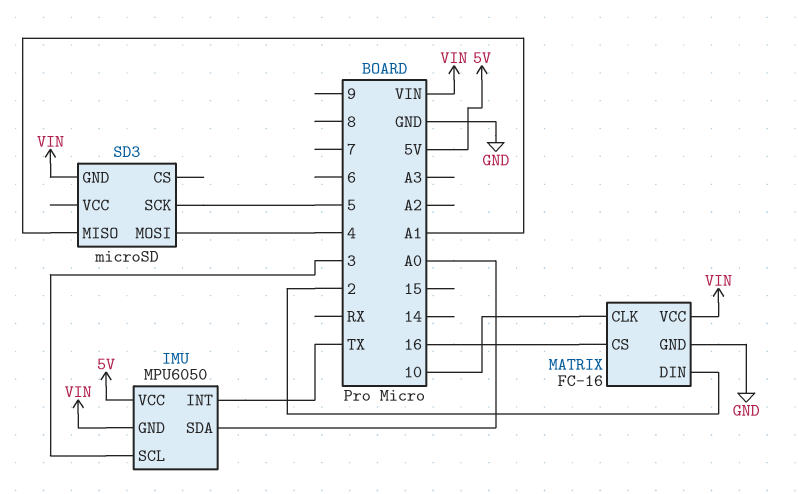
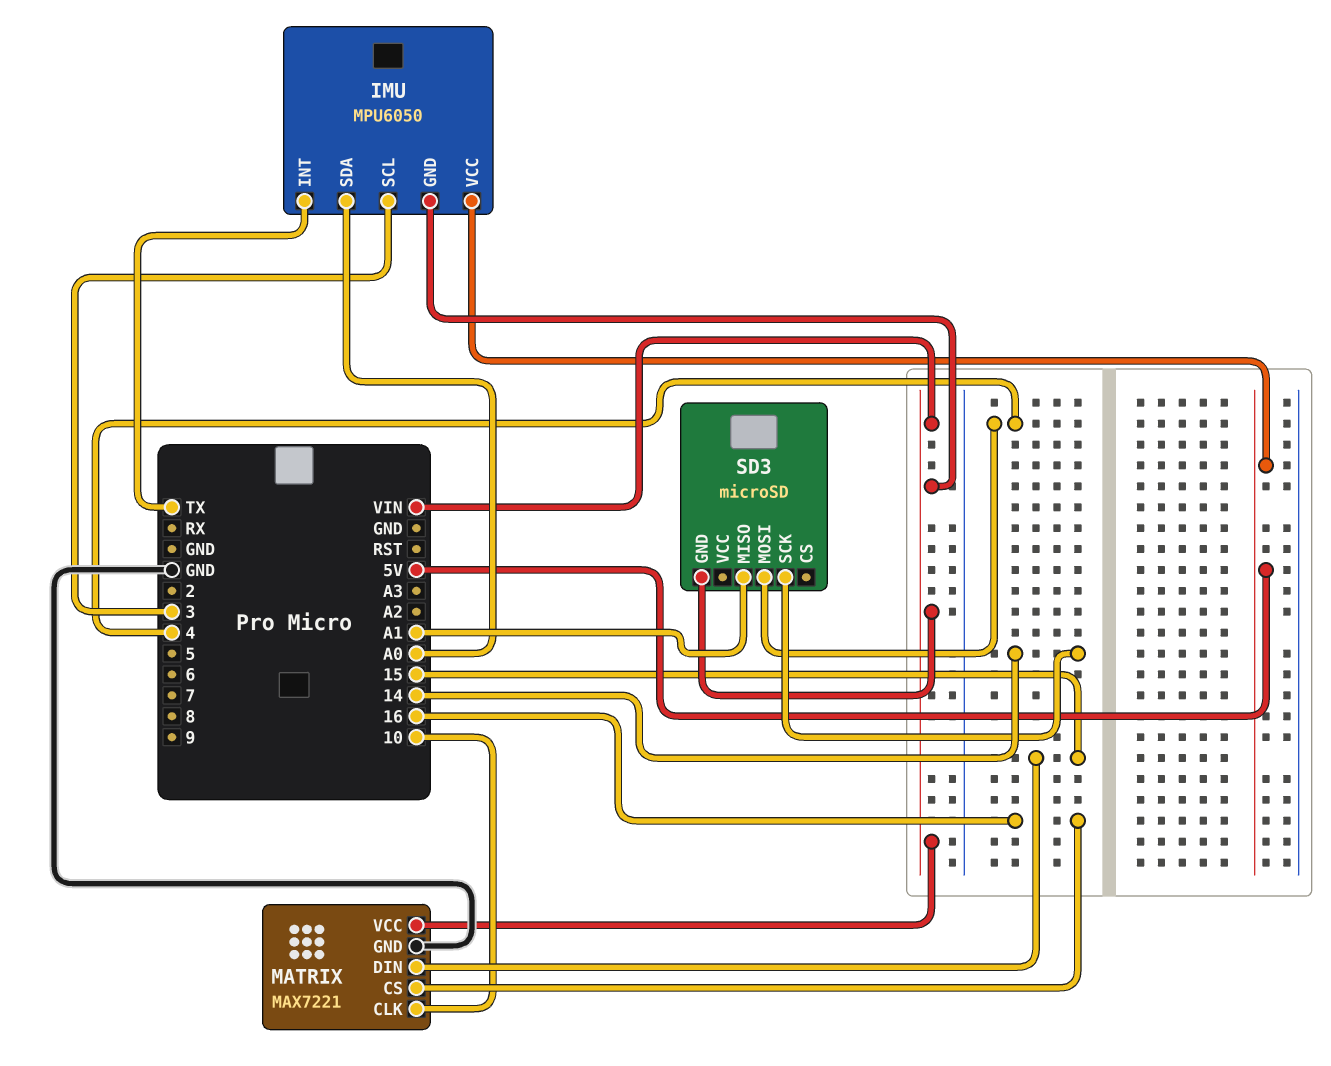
MATRIX: FC-16 -> MAX7221
MATRIX pin DIN: 2 -> 15
SD3 pin SCK: 5 -> 14

